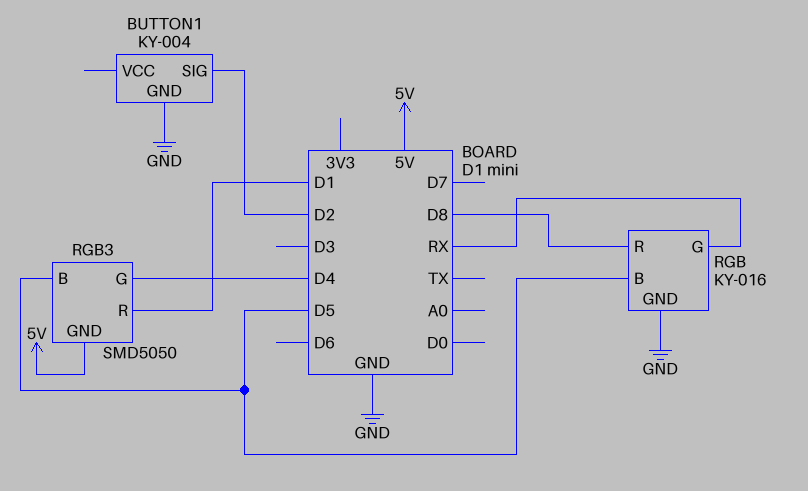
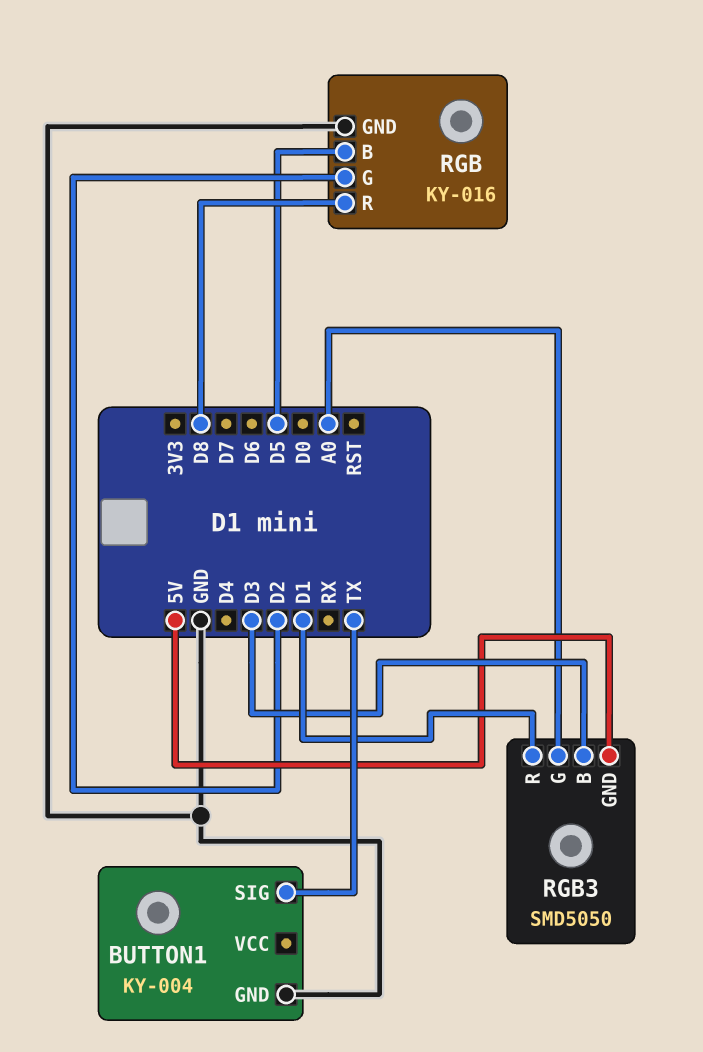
BUTTON1 pin SIG: D2 -> TX
RGB pin G: RX -> D2
RGB3 pin B: D5 -> D3
RGB3 pin G: D4 -> A0

